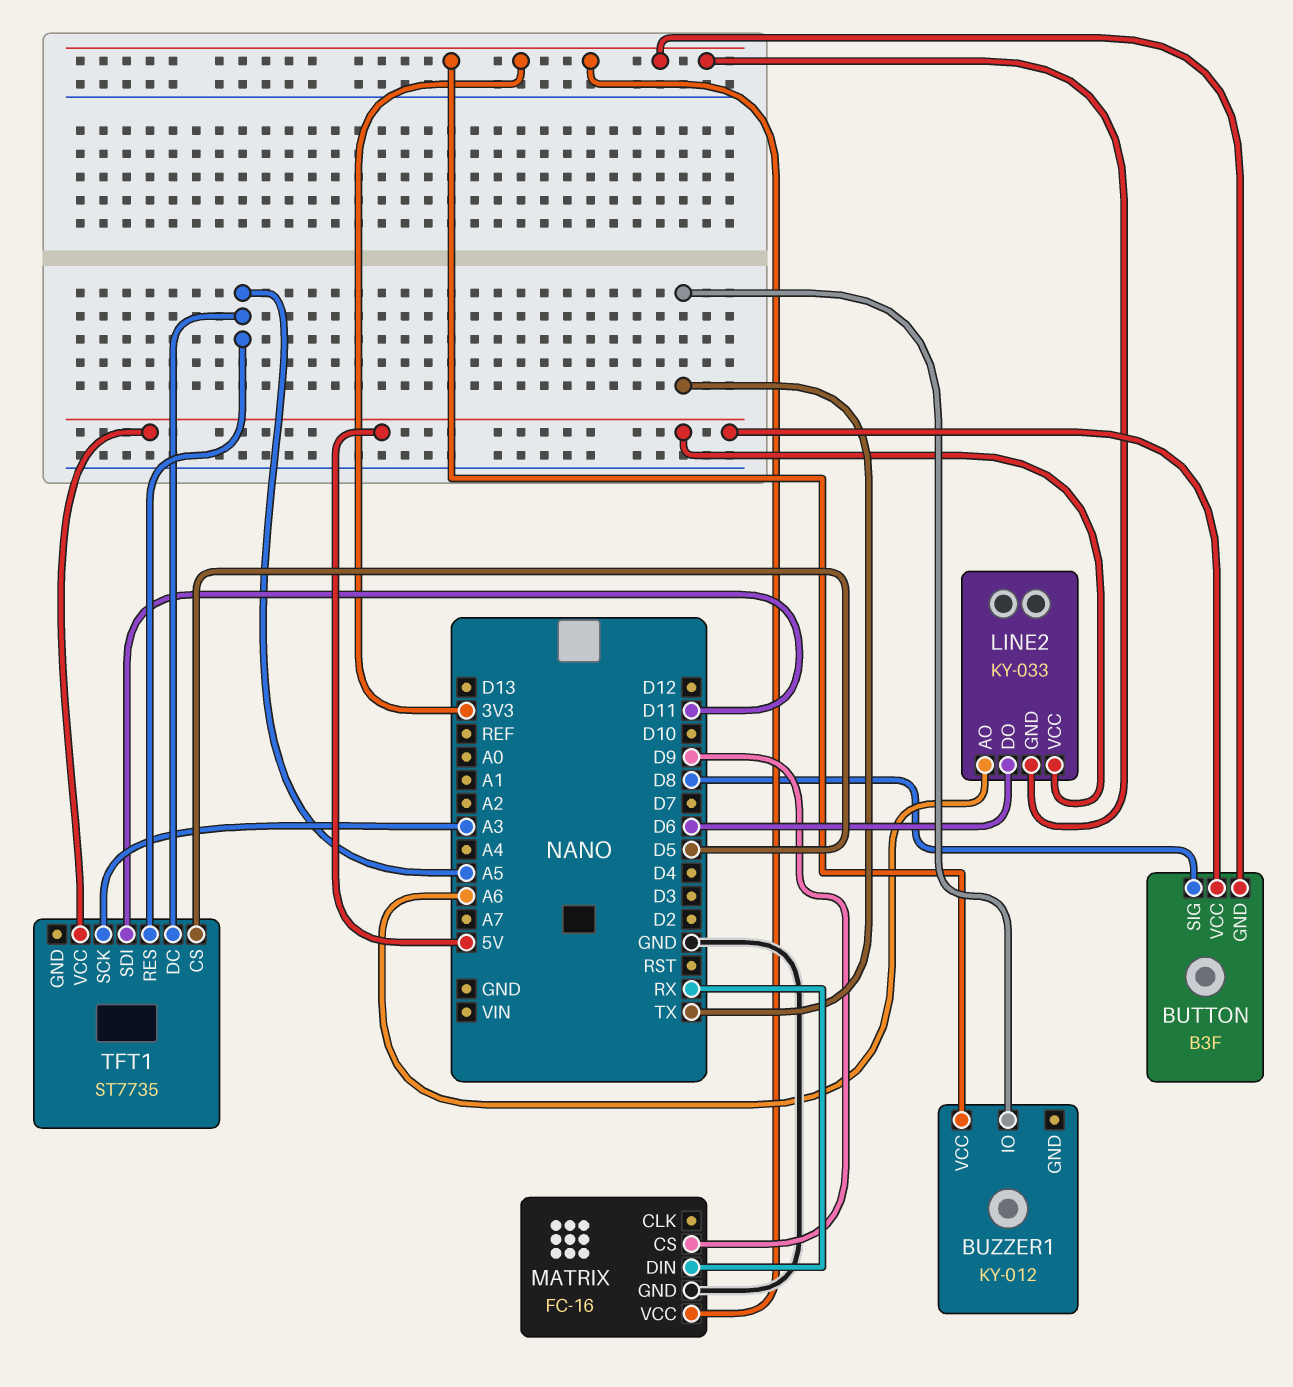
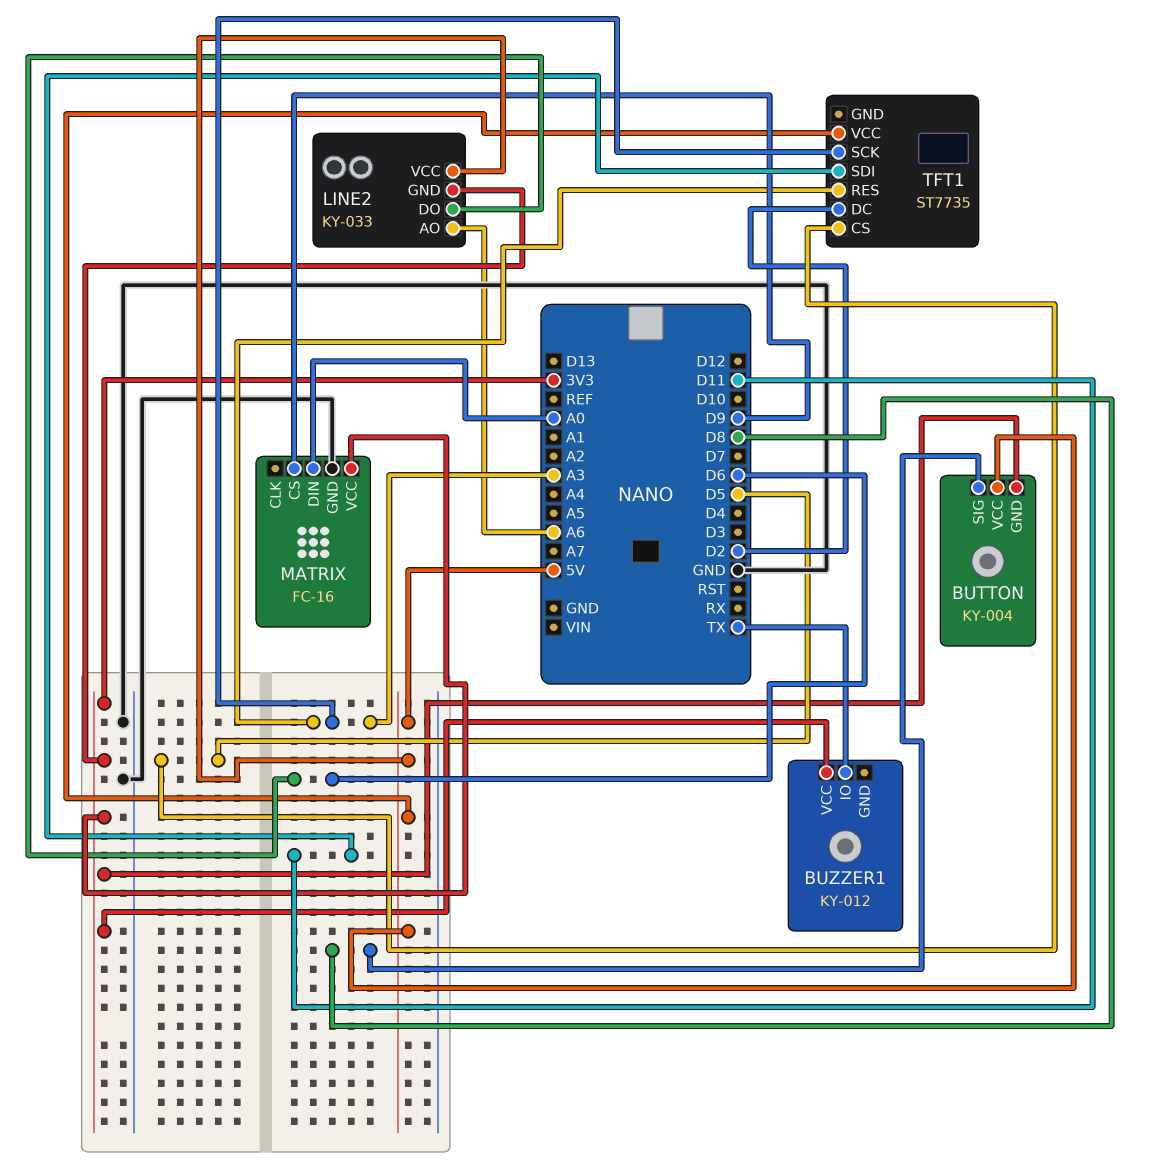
BUTTON: B3F -> KY-004
MATRIX pin DIN: RX -> A0
TFT1 pin DC: A5 -> D2
TFT1 pin RES: A5 -> A3

